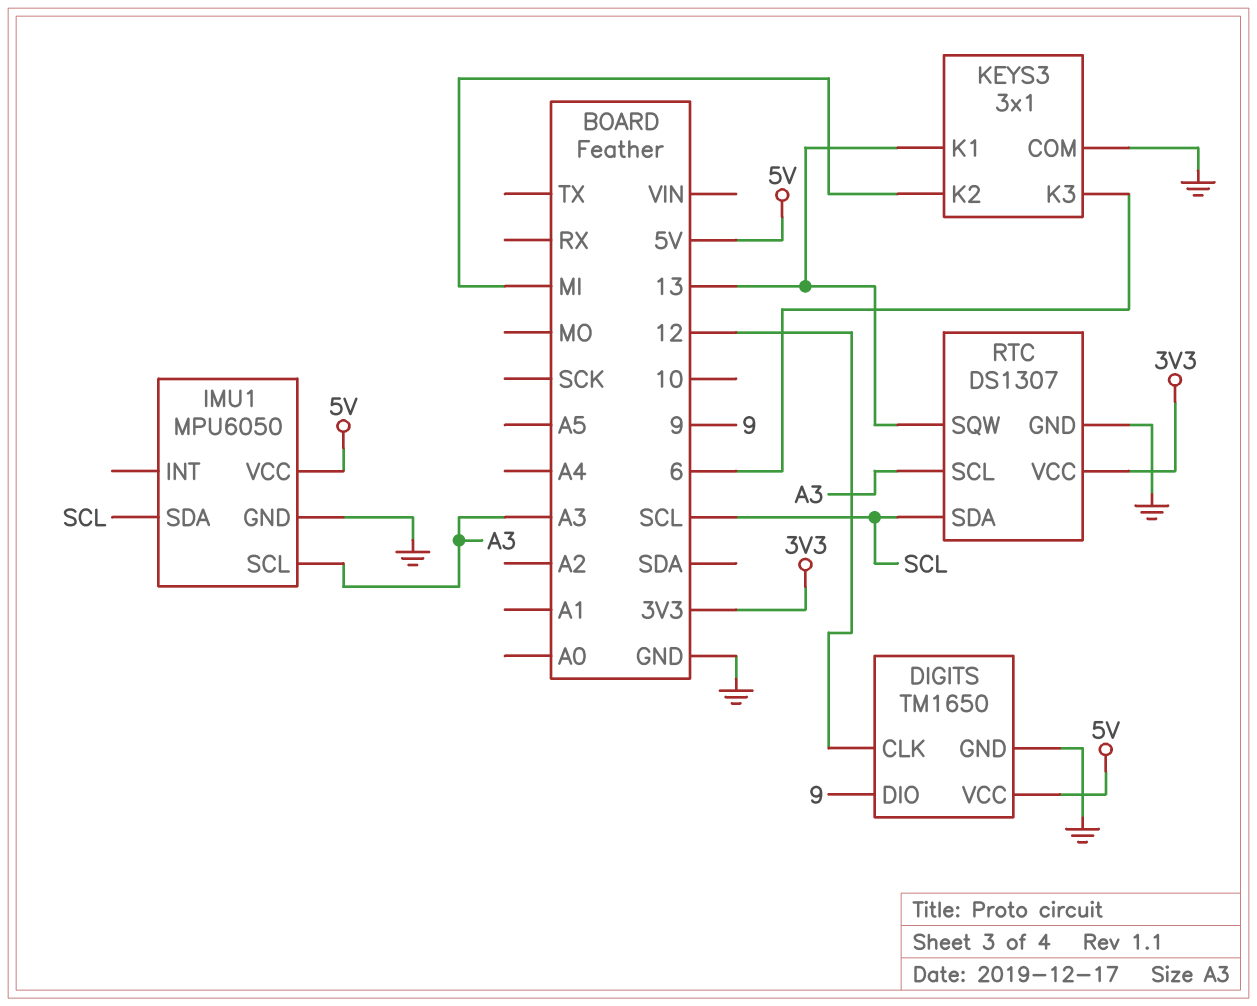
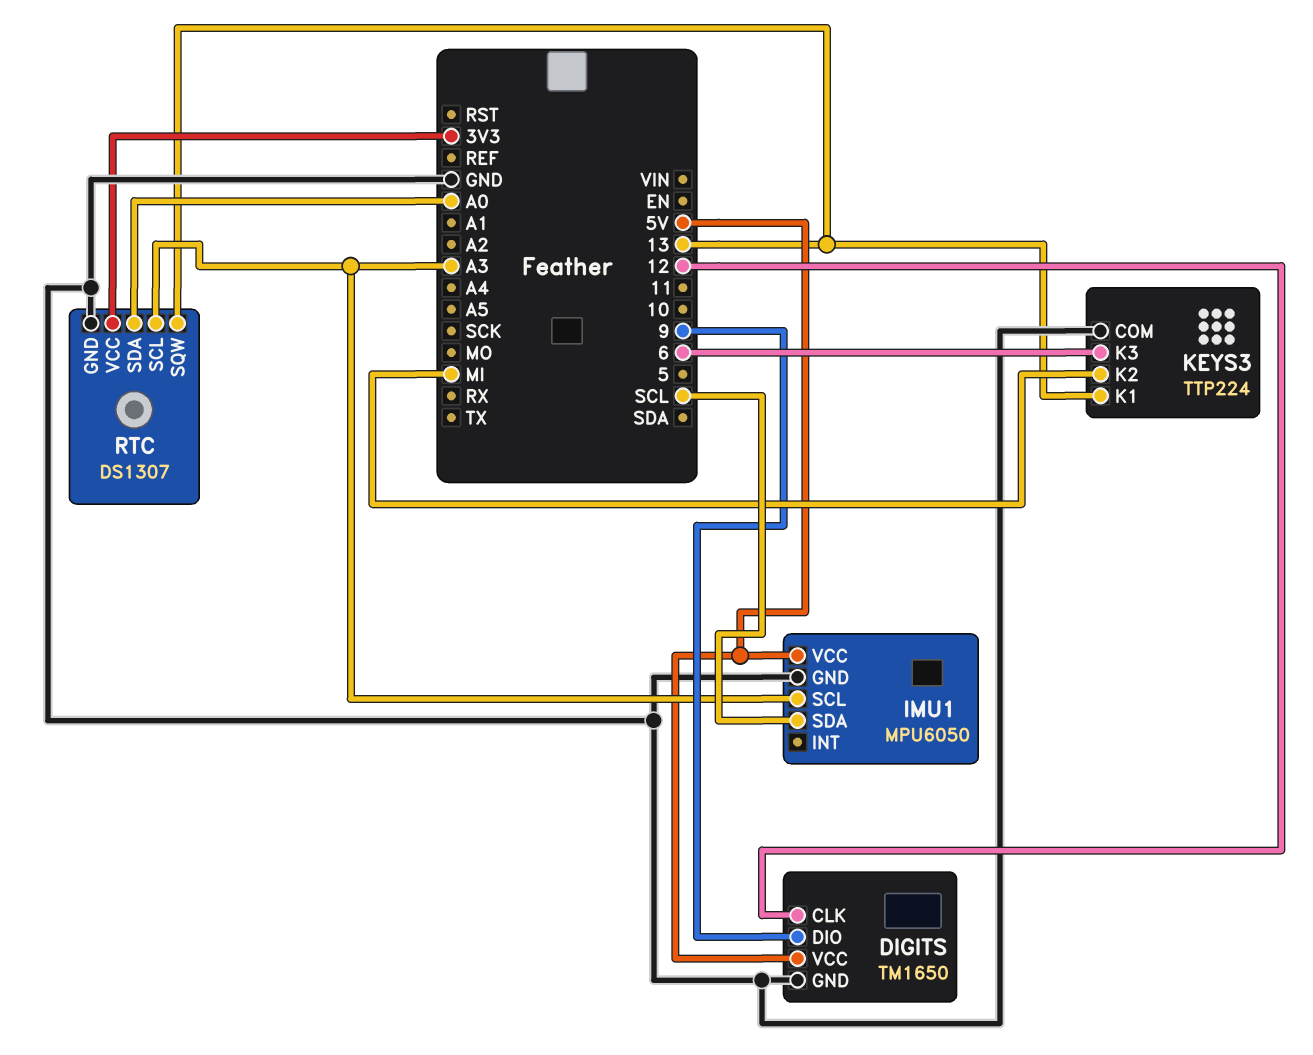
KEYS3: 3x1 -> TTP224
RTC pin SDA: SCL -> A0

